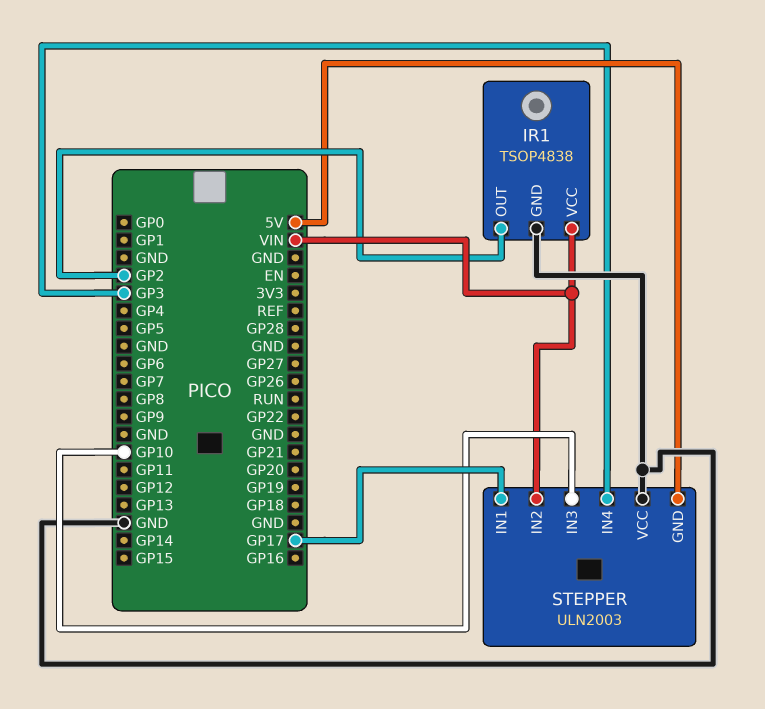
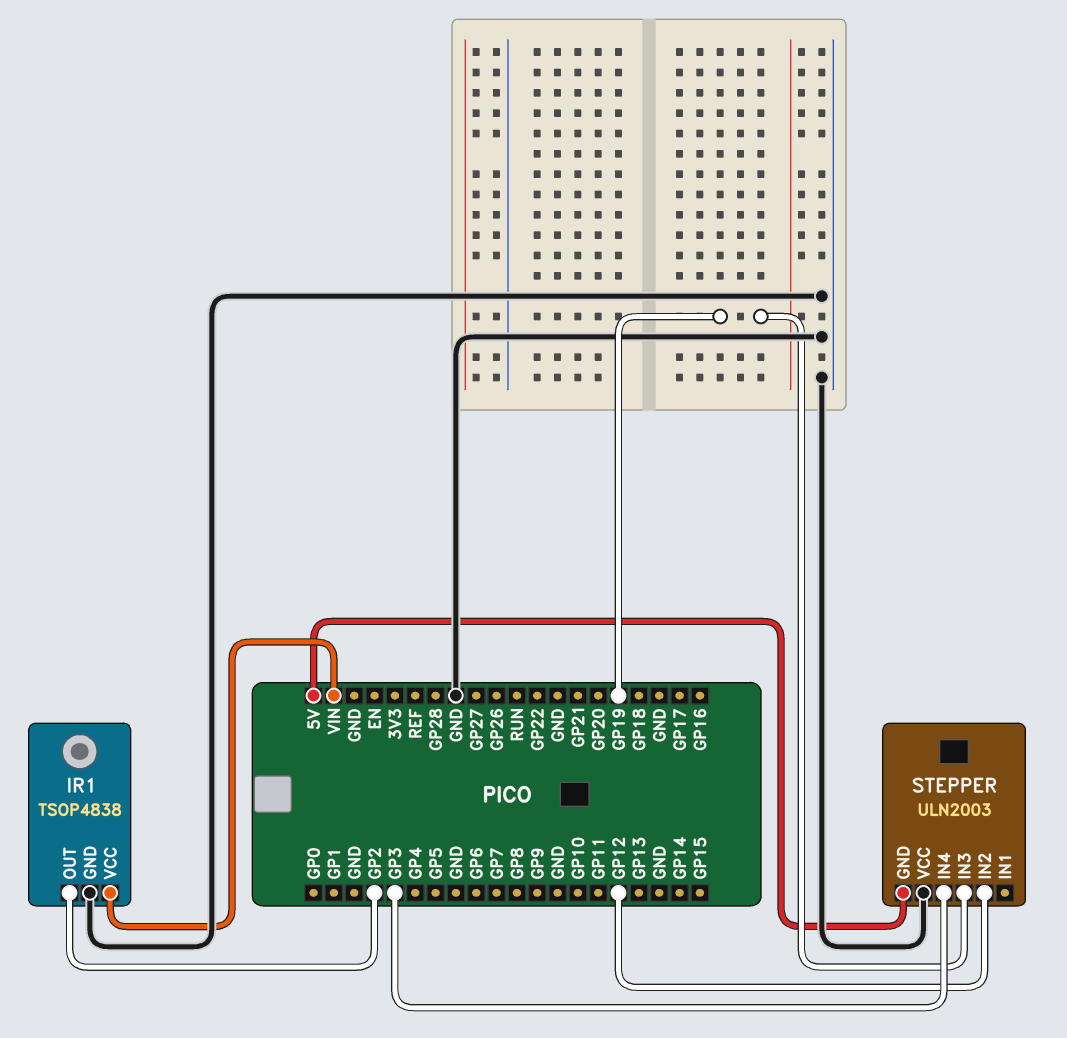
STEPPER pin IN1: GP17 -> none
STEPPER pin IN2: VIN -> GP12
STEPPER pin IN3: GP10 -> GP19

